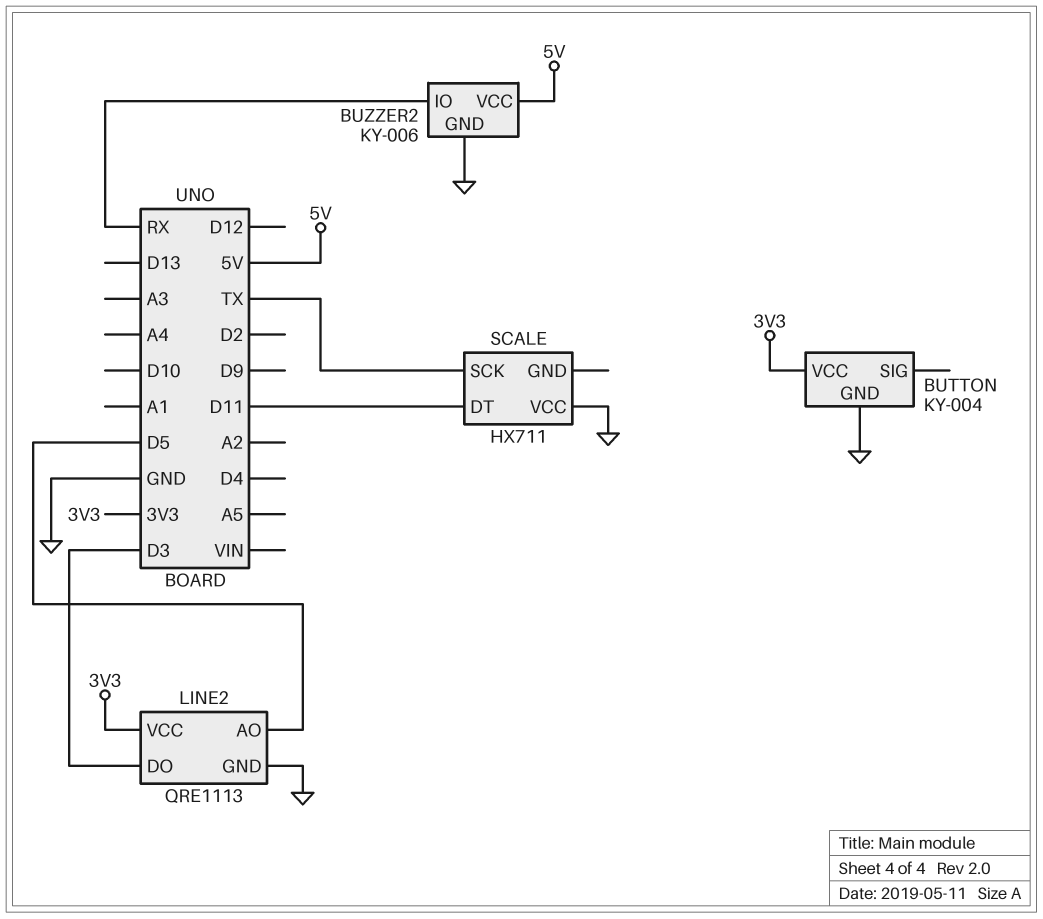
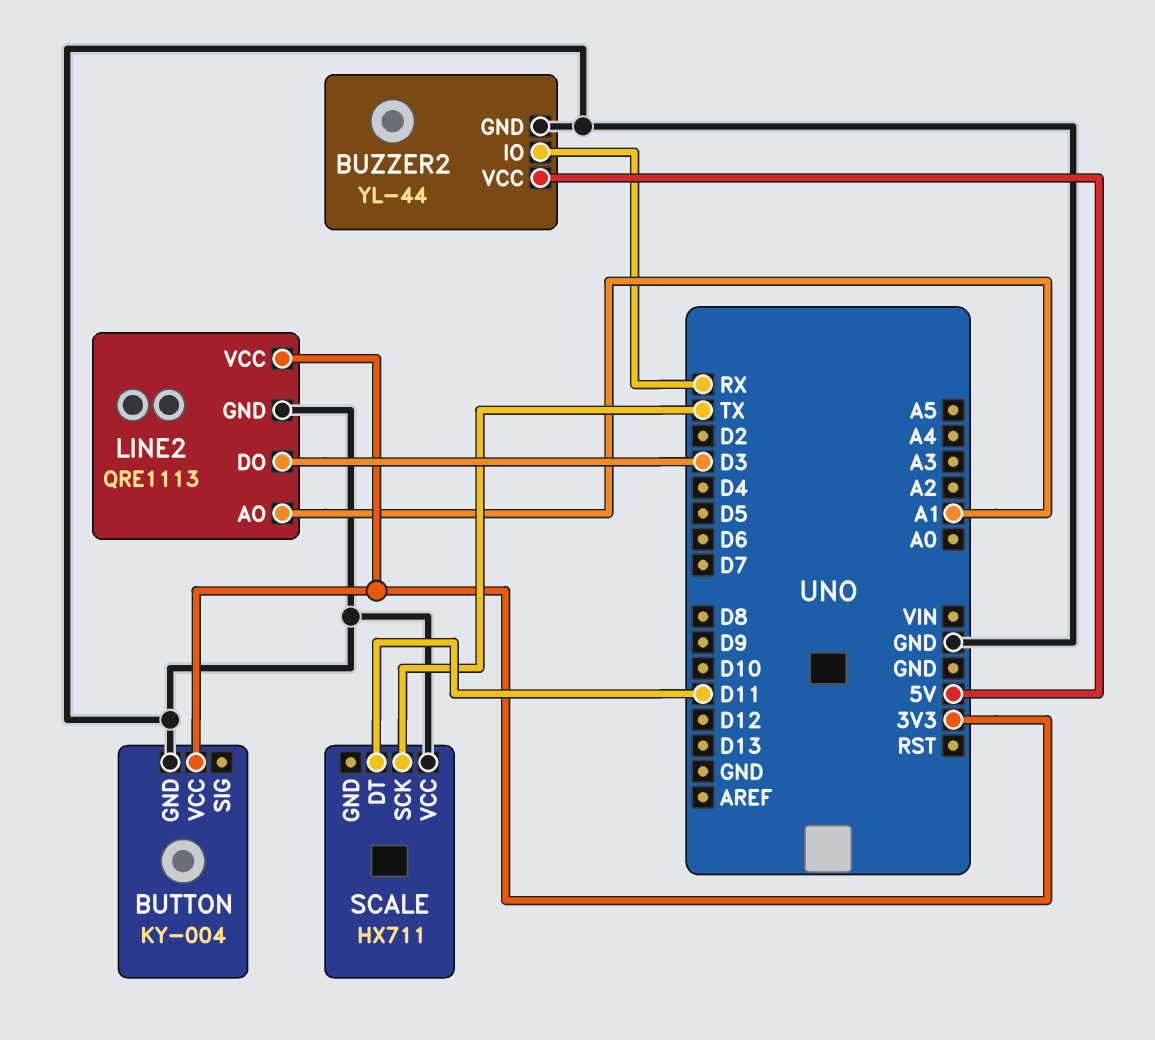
BUZZER2: KY-006 -> YL-44
LINE2 pin AO: D5 -> A1

